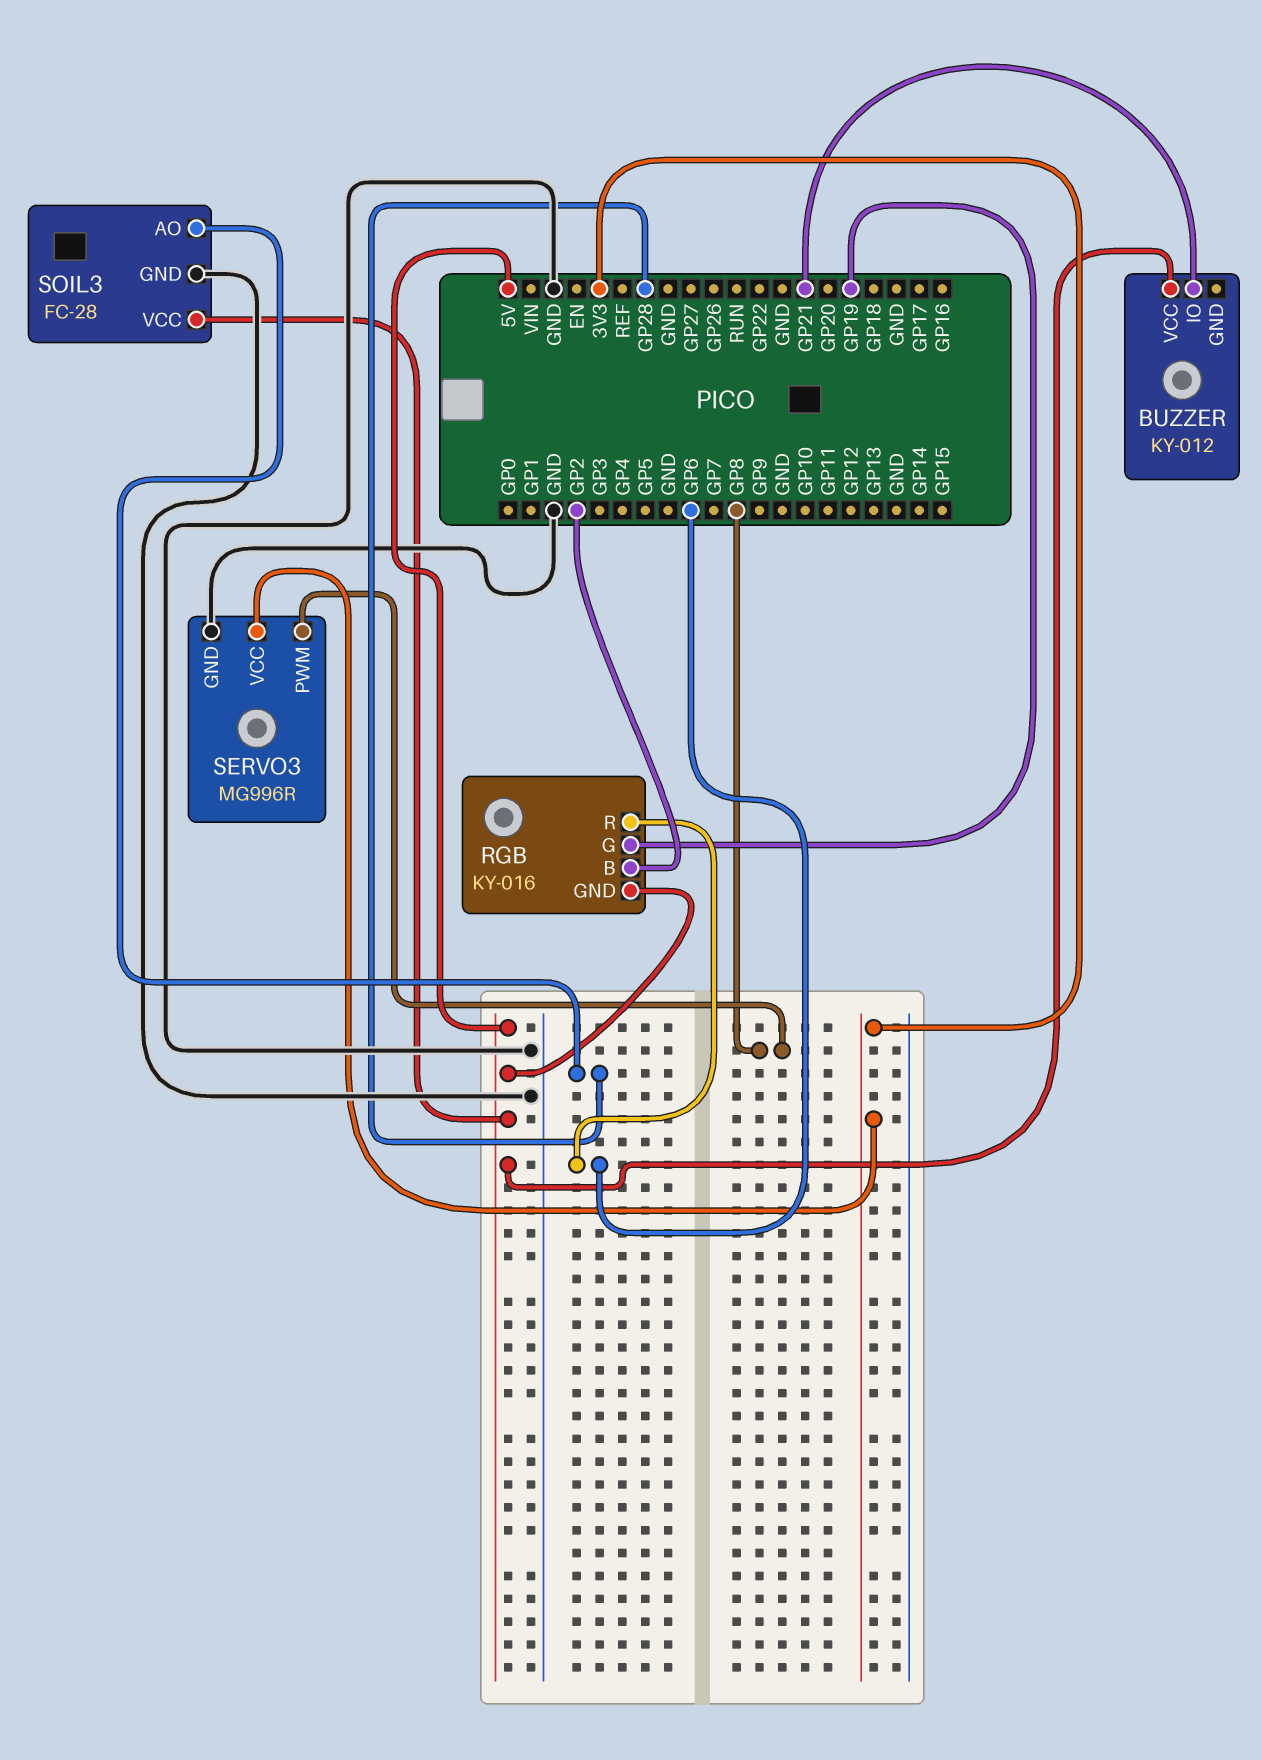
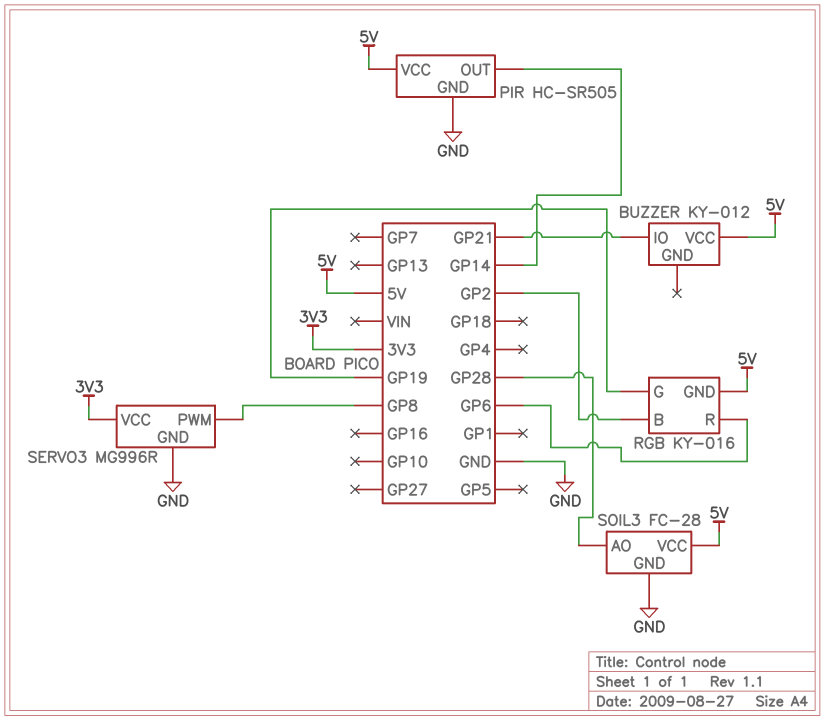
PIR: none -> HC-SR505
PIR pin GND: none -> GND
PIR pin OUT: none -> GP14
PIR pin VCC: none -> 5V

